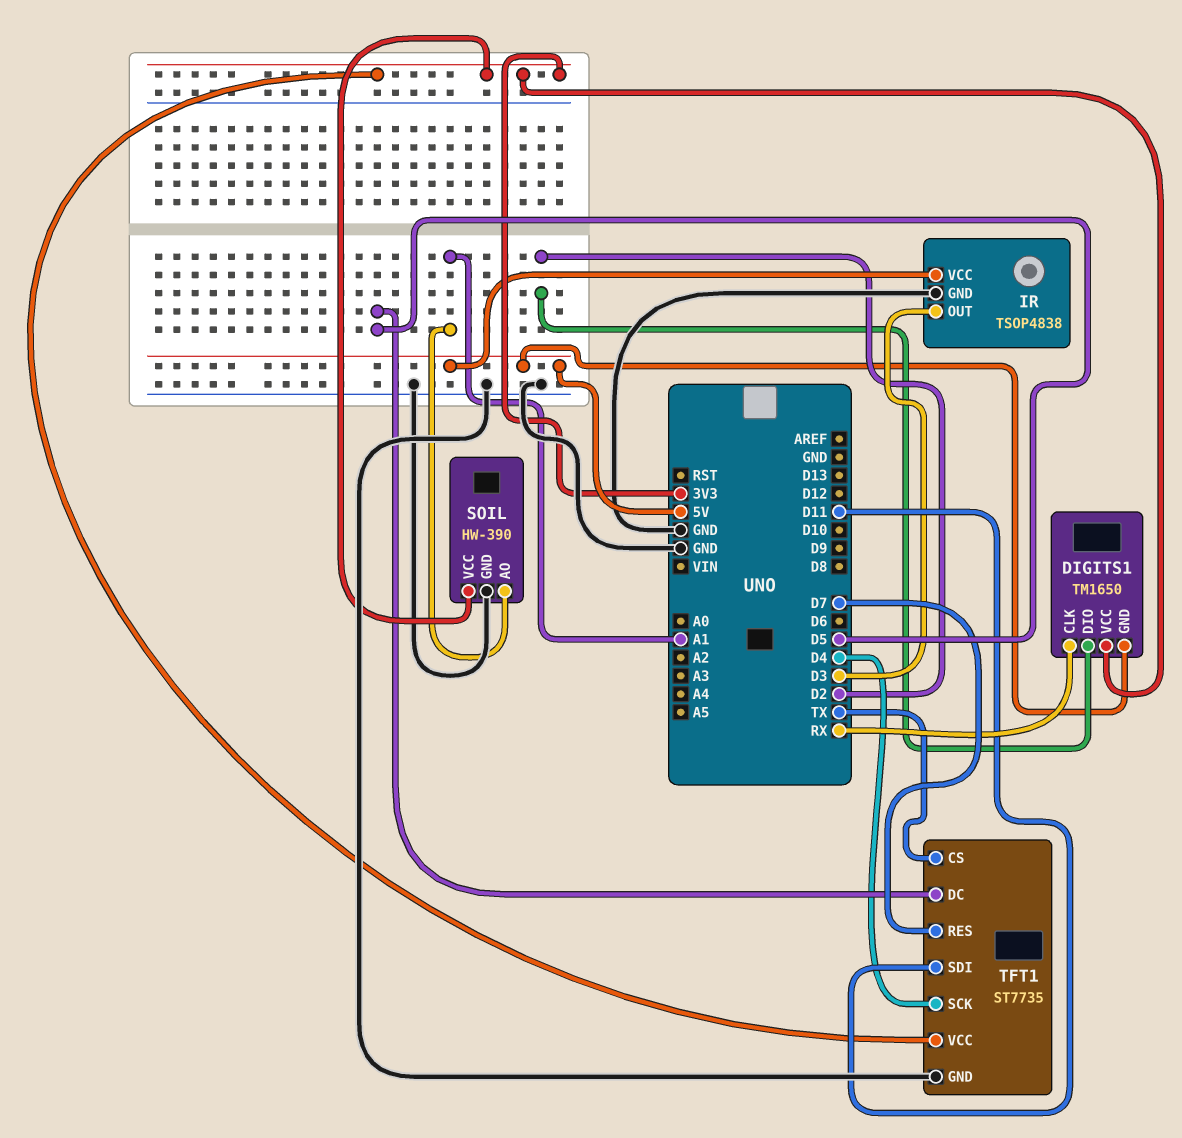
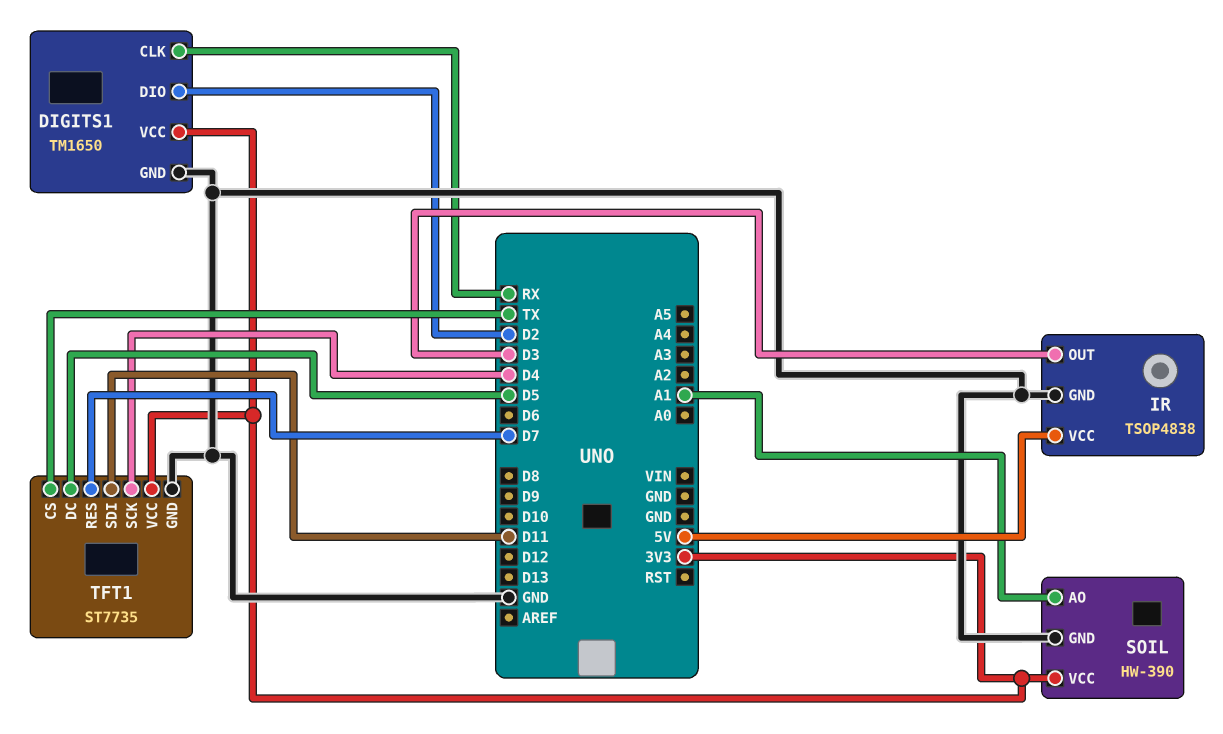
DIGITS1 pin GND: 5V -> GND

